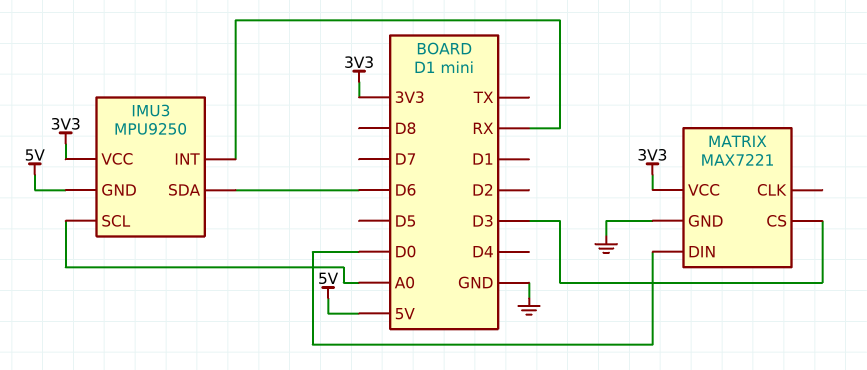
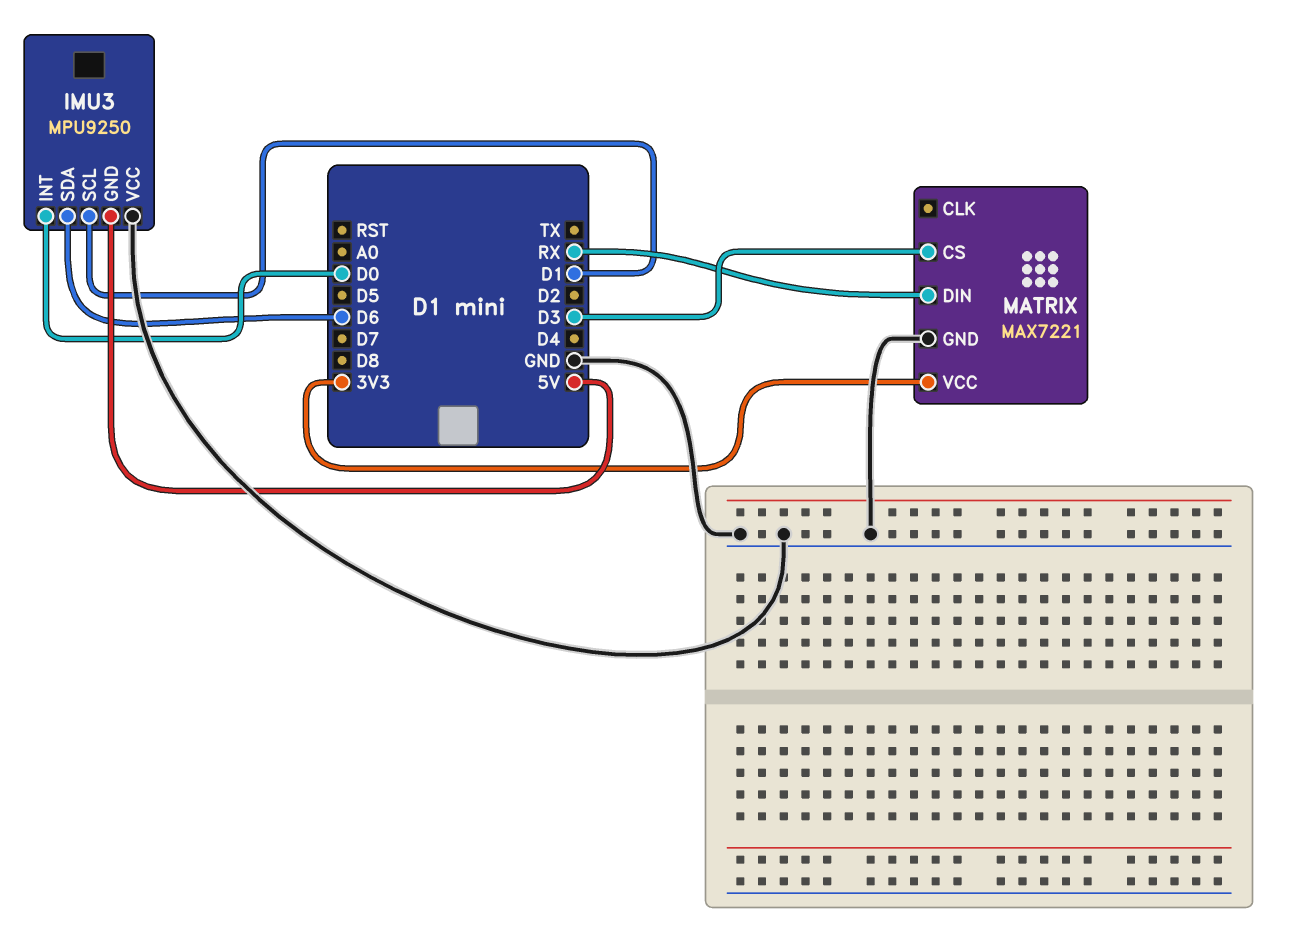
IMU3 pin INT: RX -> D0
IMU3 pin SCL: A0 -> D1
IMU3 pin VCC: 3V3 -> GND
MATRIX pin DIN: D0 -> RX

